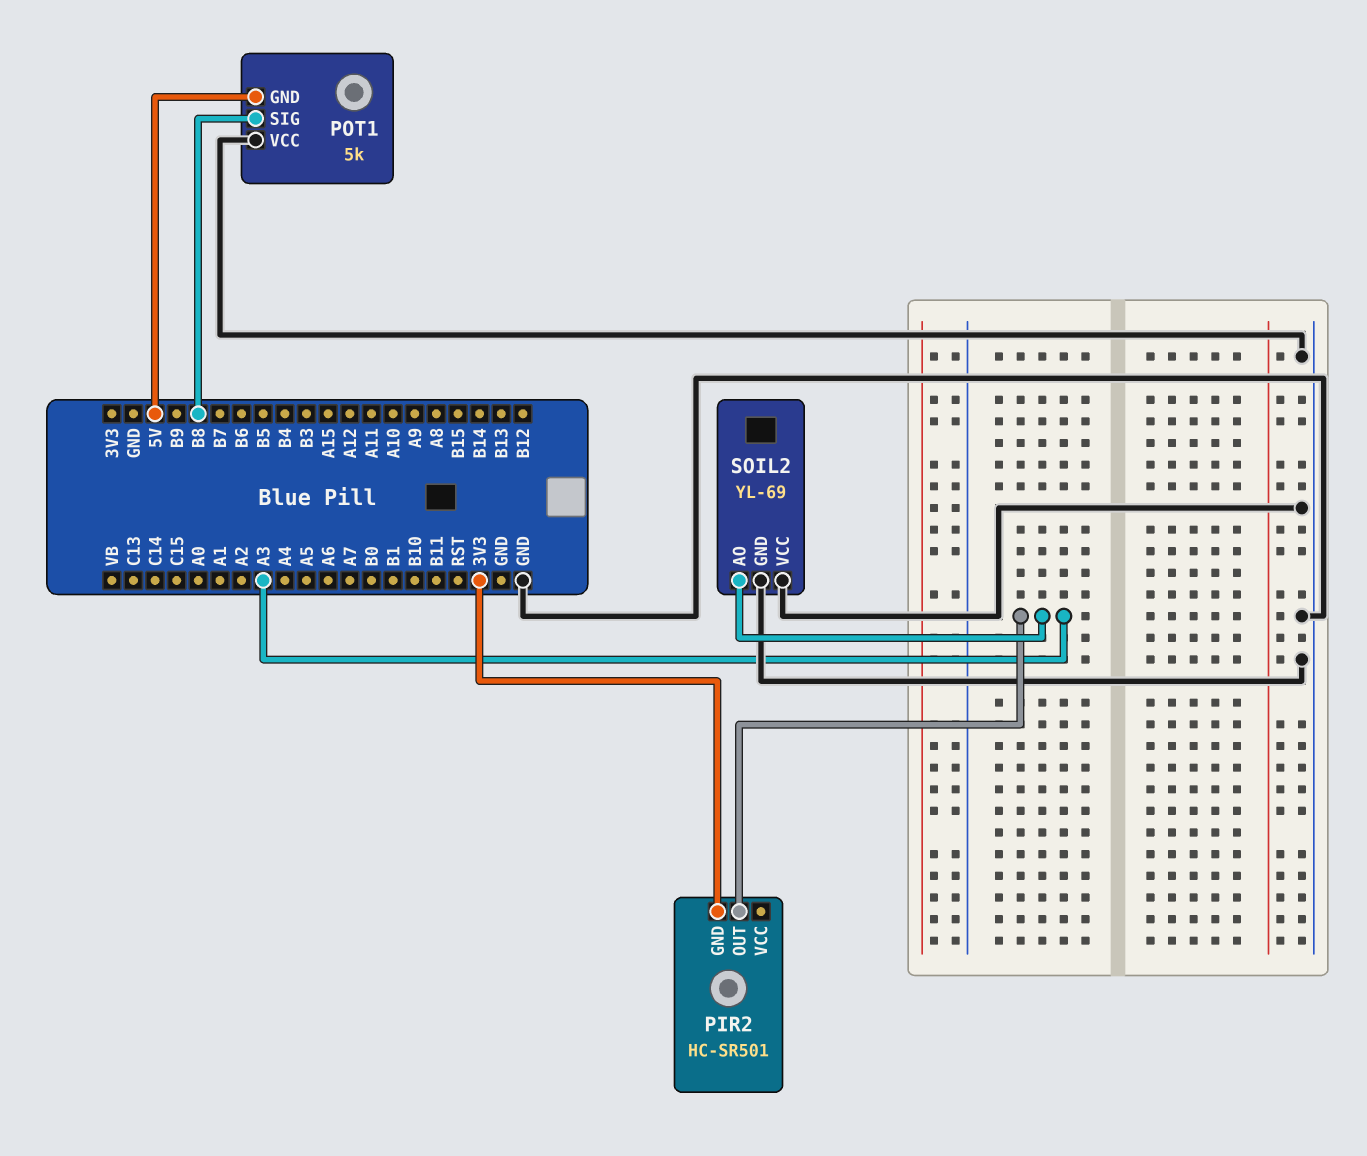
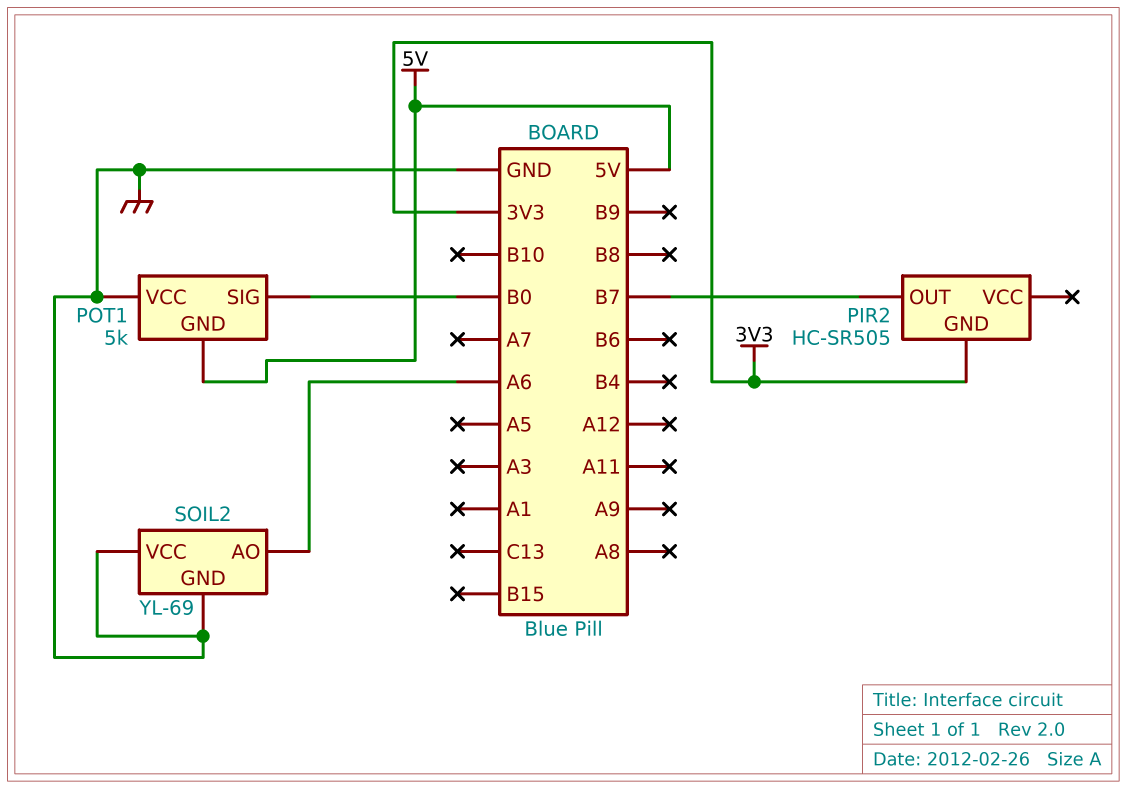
PIR2: HC-SR501 -> HC-SR505
PIR2 pin OUT: A3 -> B7
POT1 pin SIG: B8 -> B0
SOIL2 pin AO: A3 -> A6

